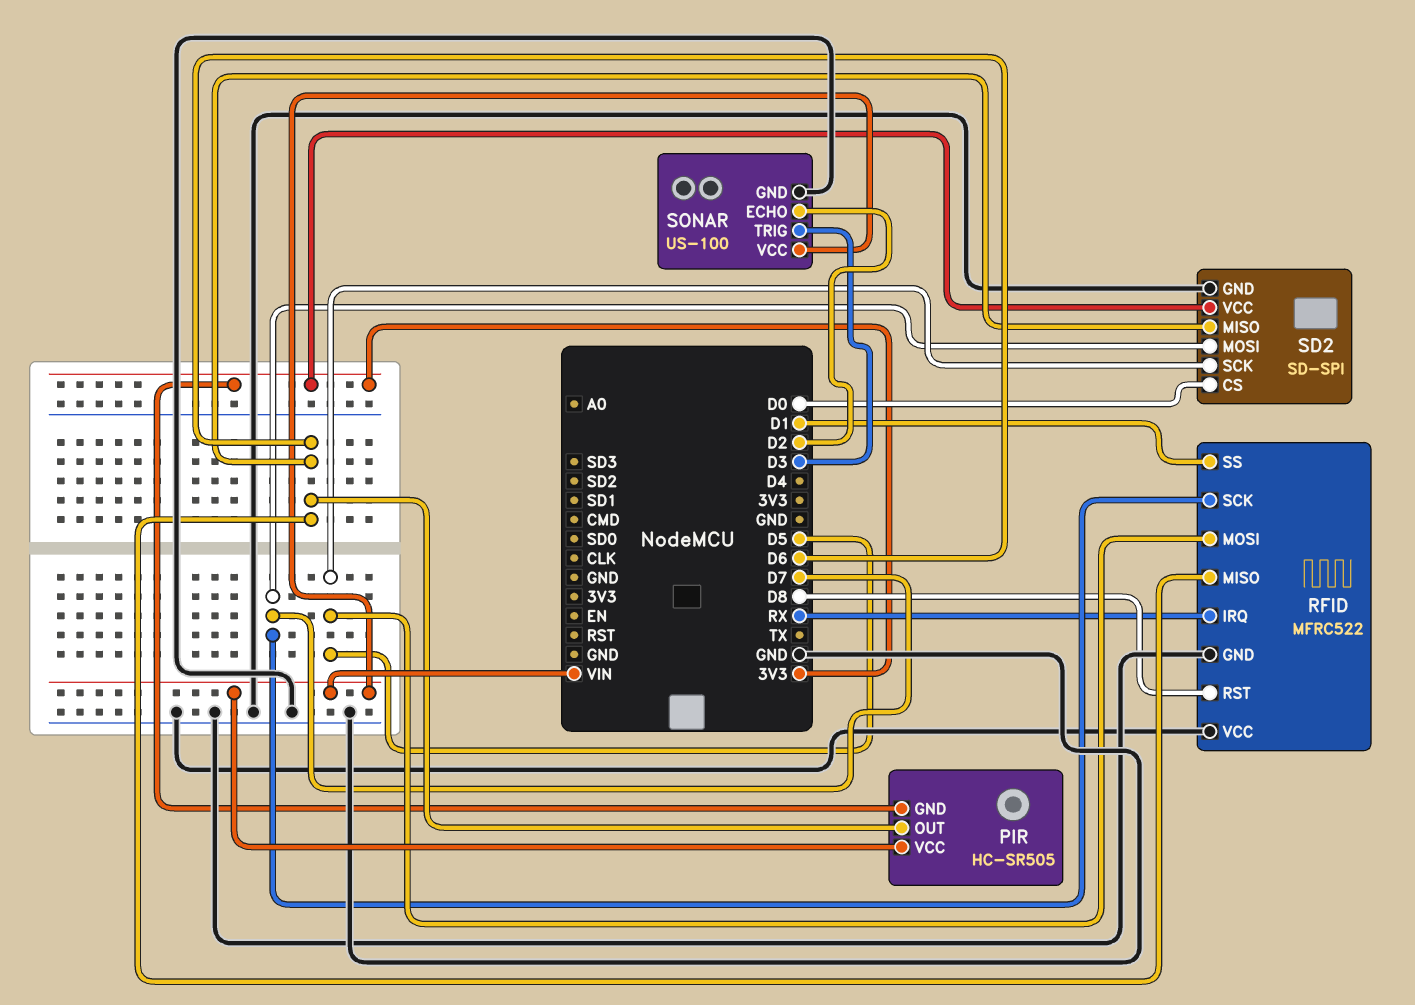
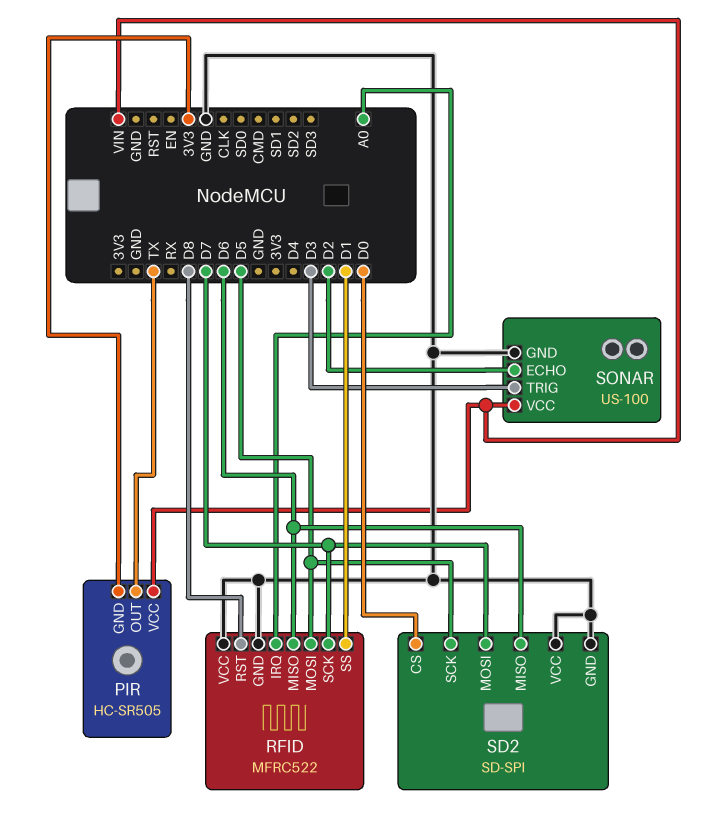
PIR pin OUT: D6 -> TX
RFID pin IRQ: RX -> A0
SD2 pin VCC: 3V3 -> GND

